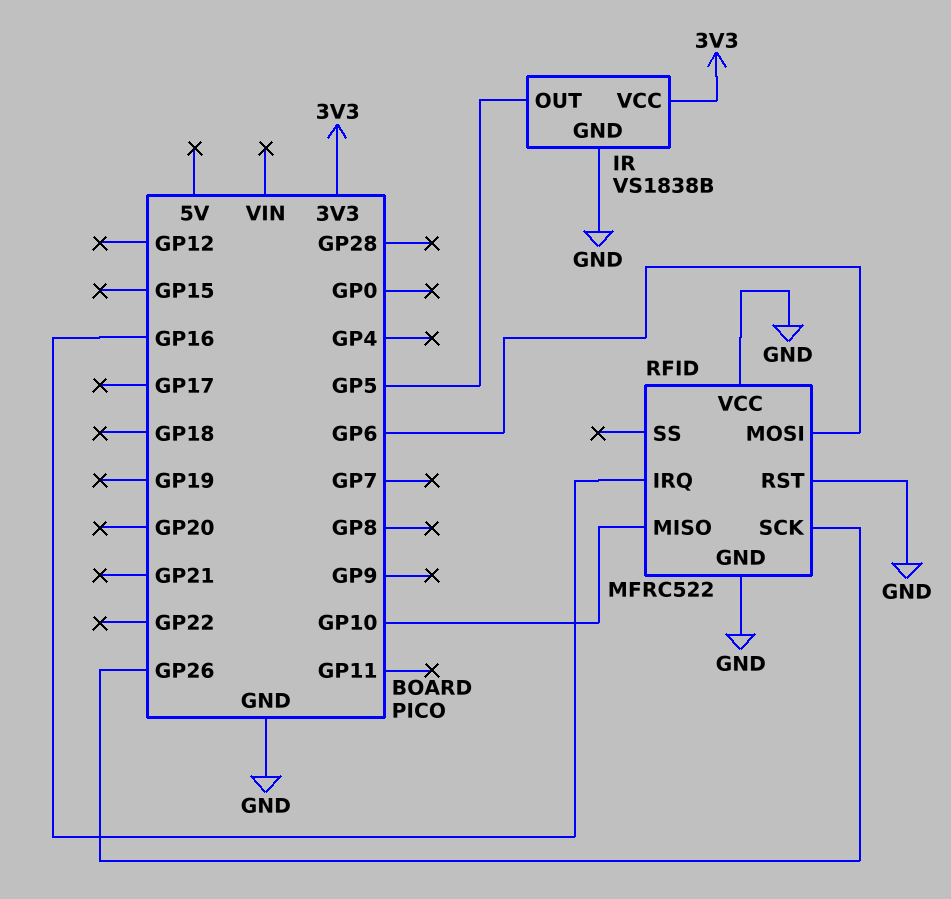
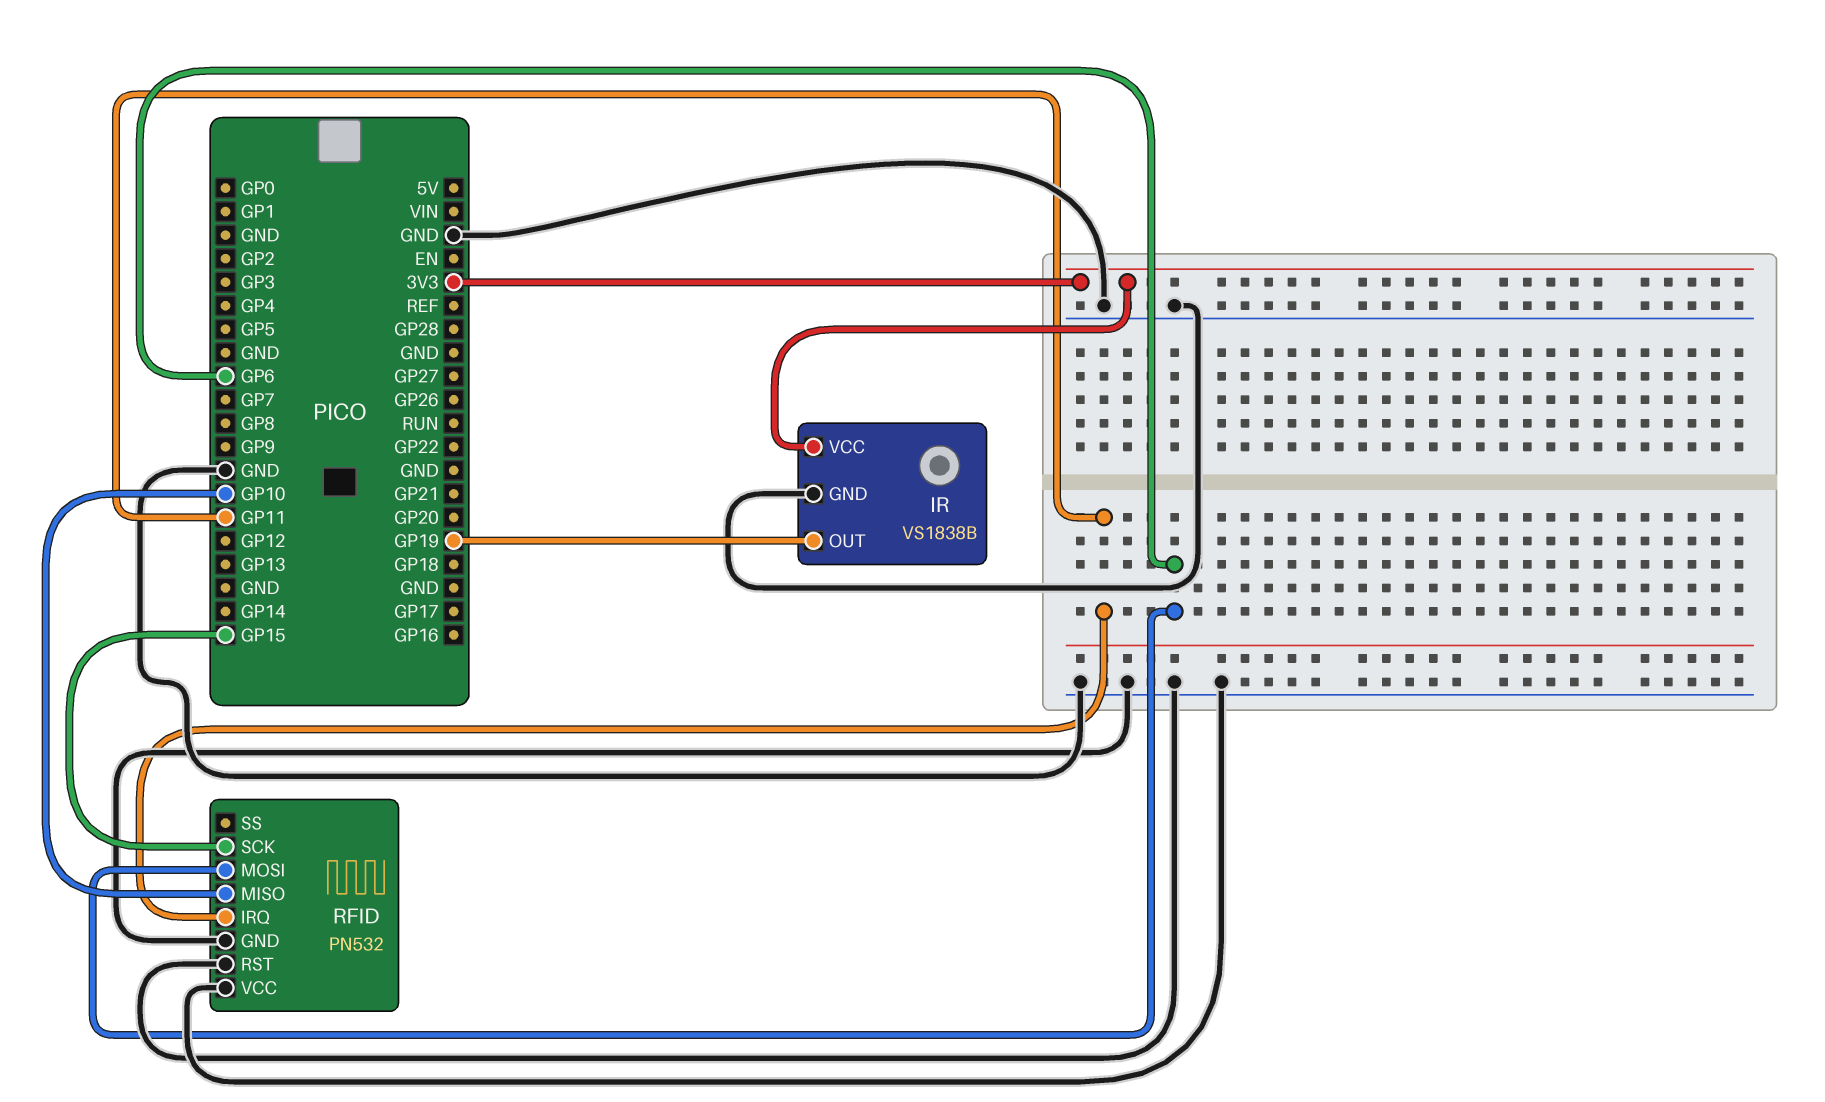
IR pin OUT: GP5 -> GP19
RFID: MFRC522 -> PN532
RFID pin IRQ: GP16 -> GP11
RFID pin SCK: GP26 -> GP15

